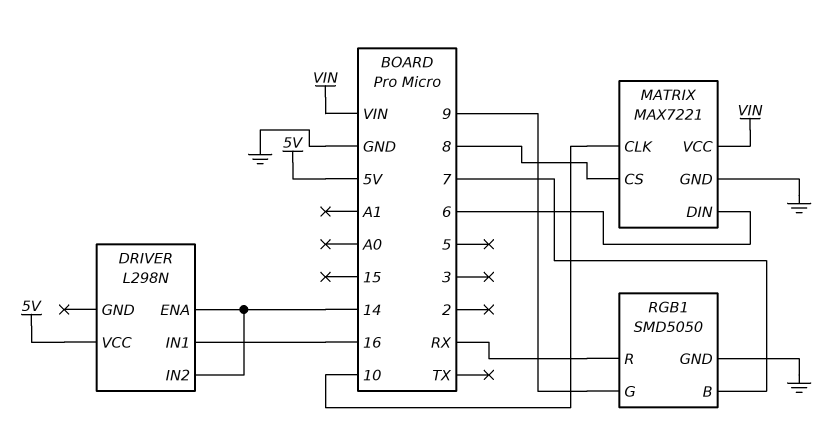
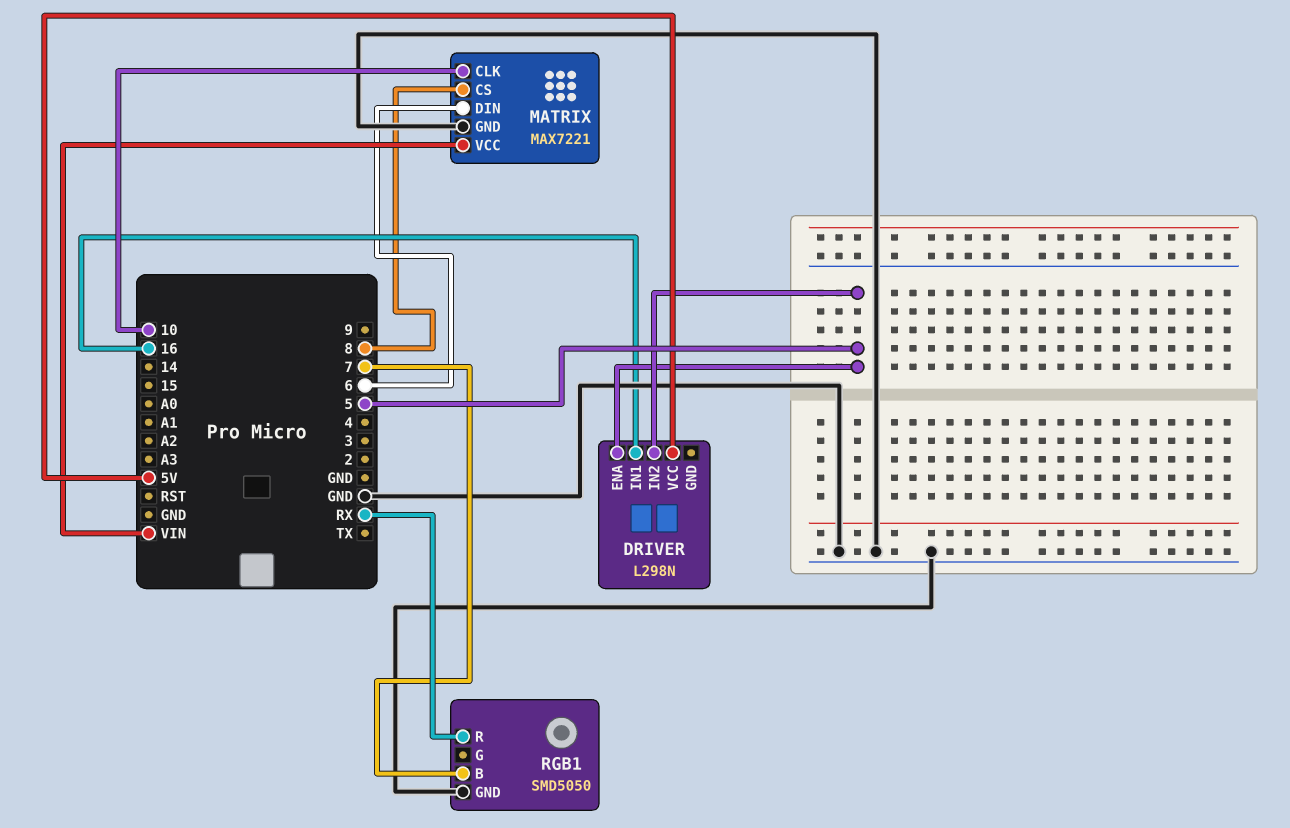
DRIVER pin ENA: 14 -> 5
DRIVER pin IN2: 14 -> 5
RGB1 pin G: 9 -> none

